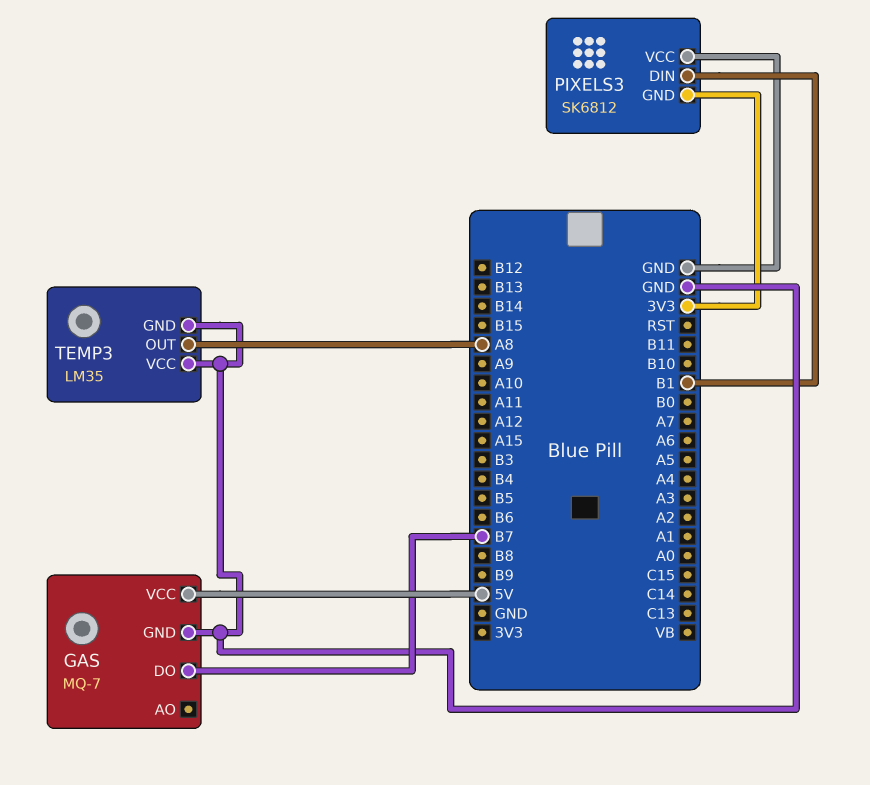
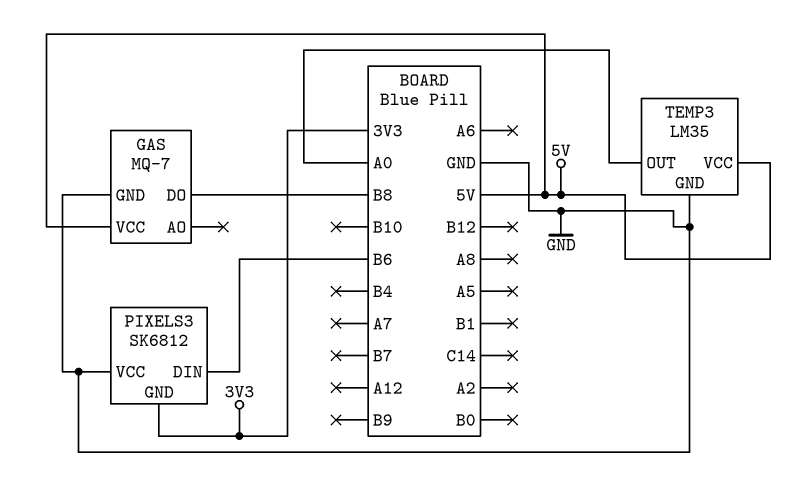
GAS pin DO: B7 -> B8
PIXELS3 pin DIN: B1 -> B6
TEMP3 pin OUT: A8 -> A0
TEMP3 pin VCC: GND -> 5V

